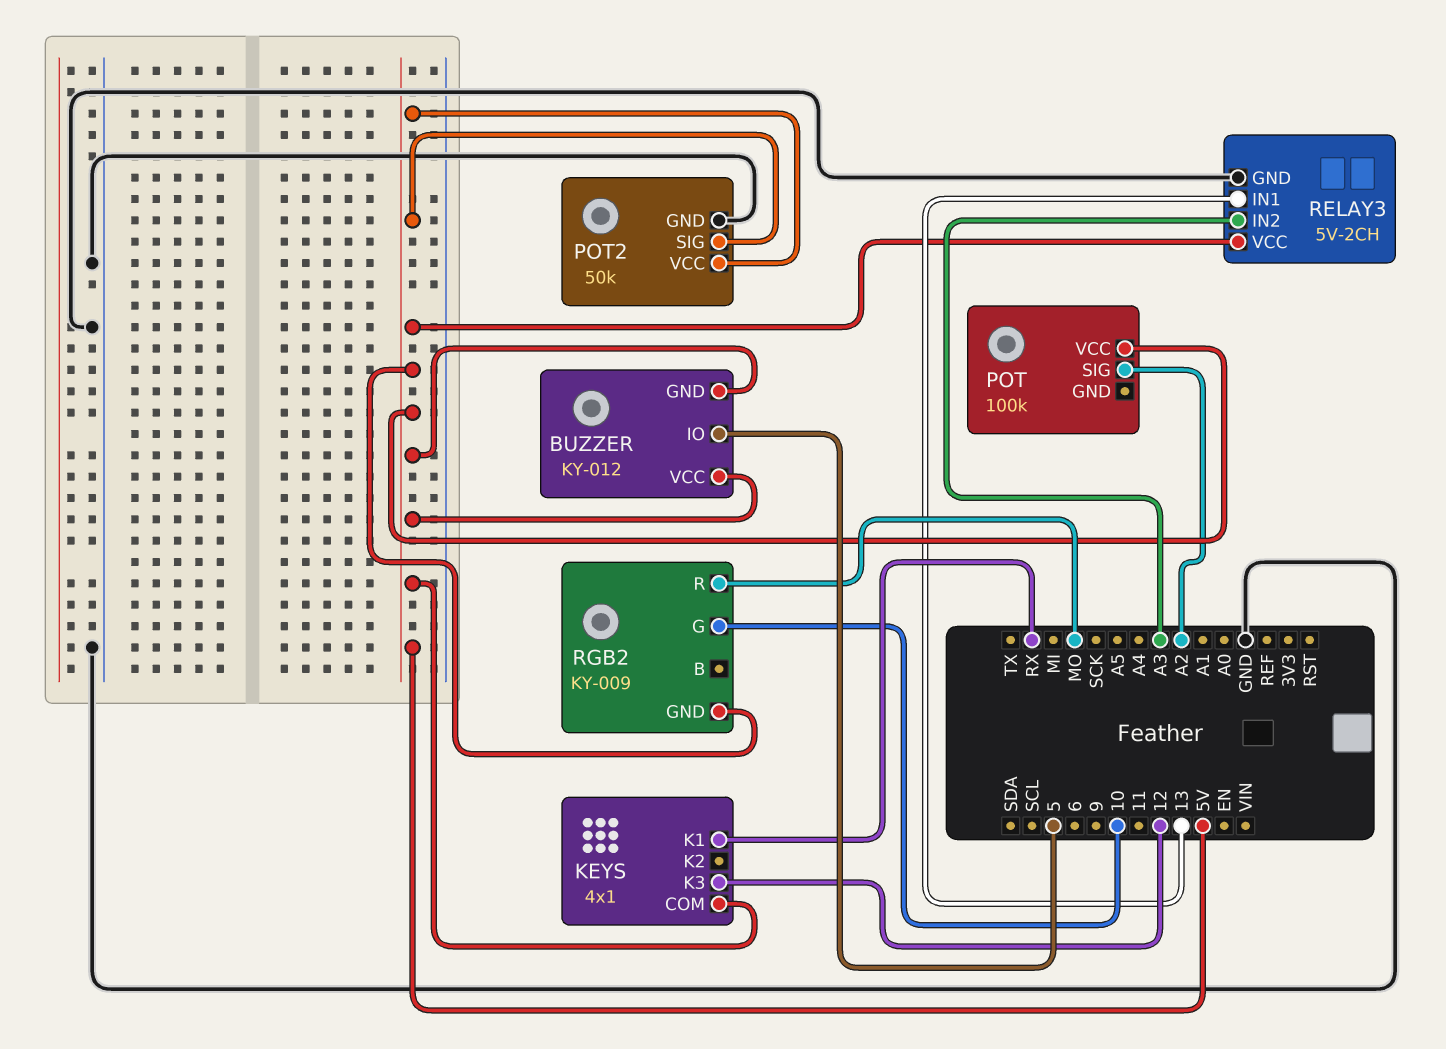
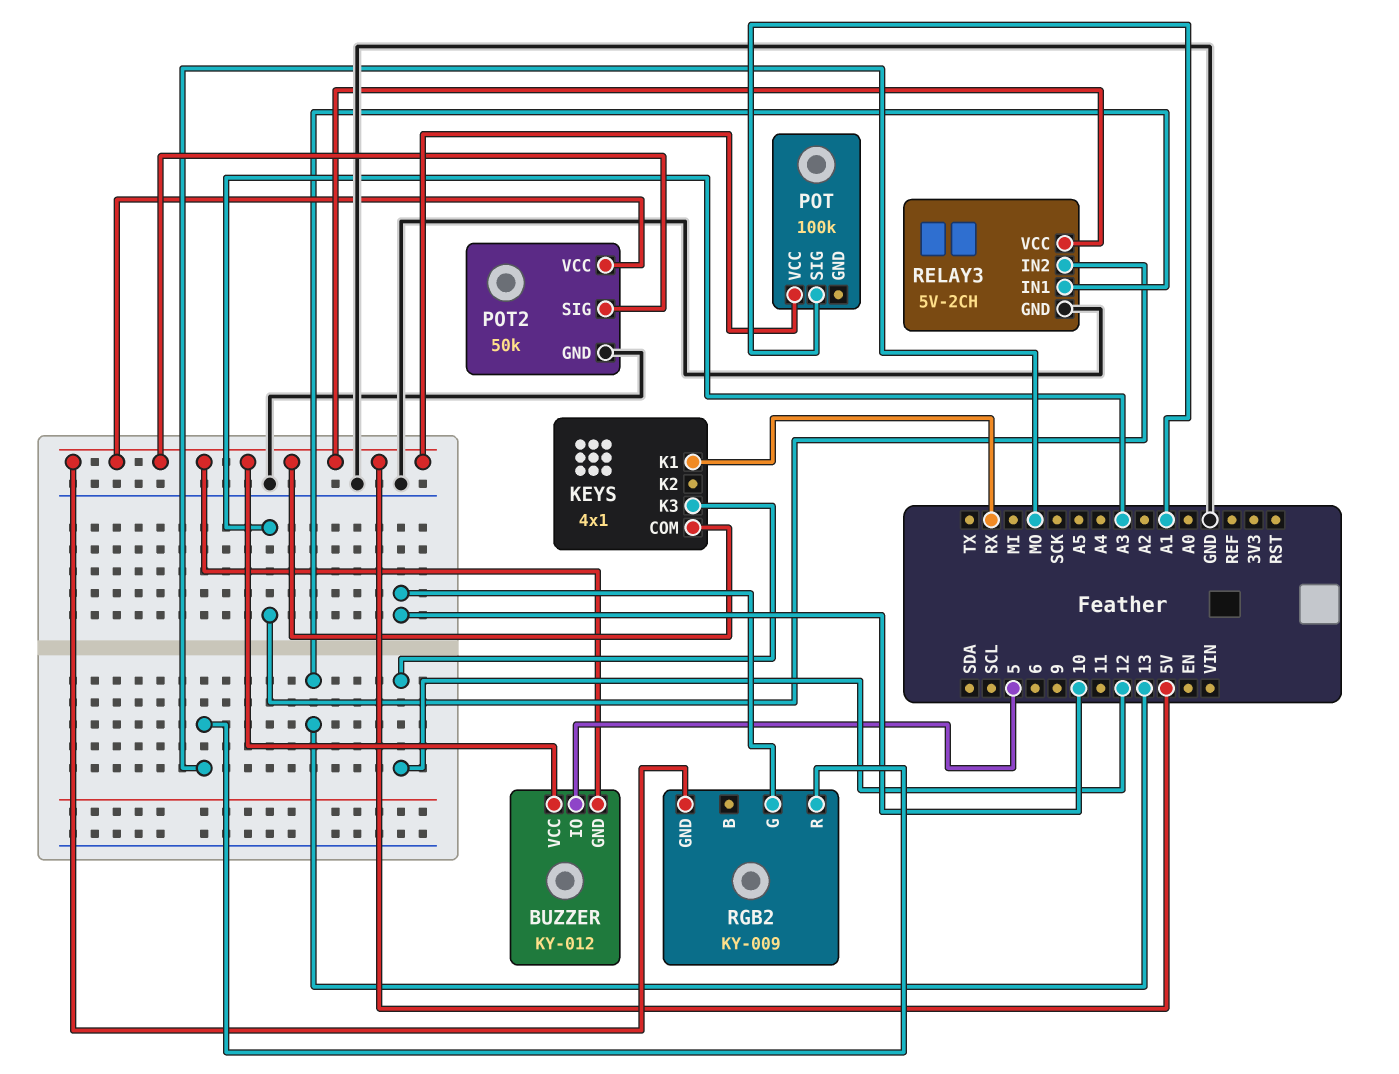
POT pin SIG: A2 -> A1

